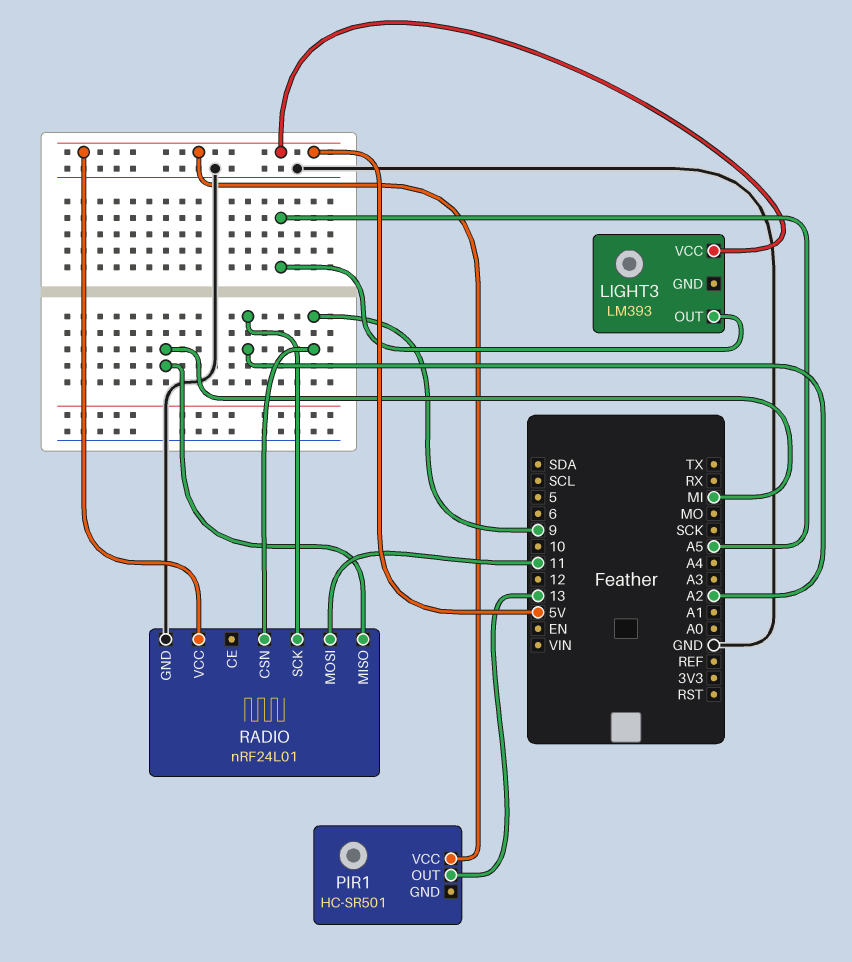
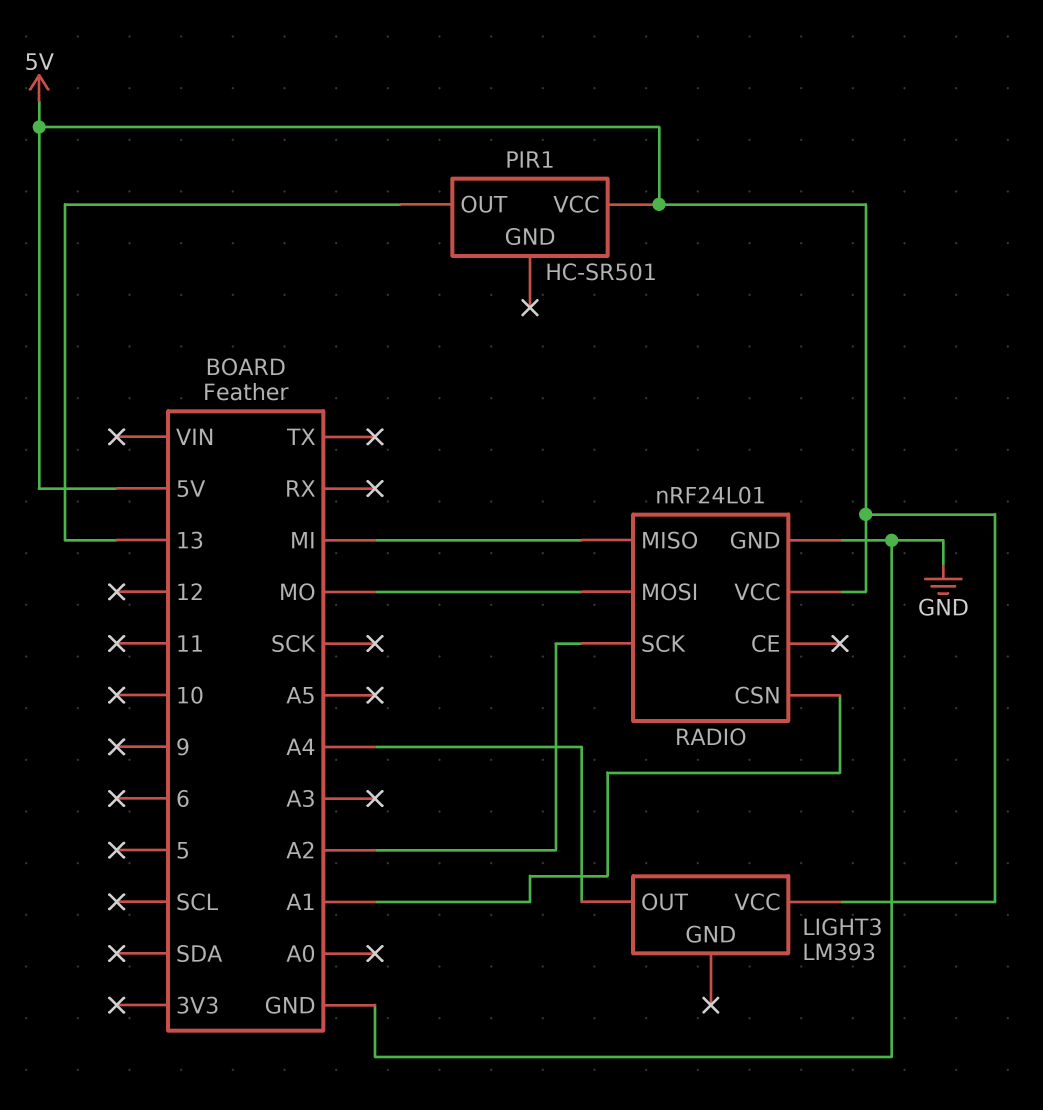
LIGHT3 pin OUT: A5 -> A4
RADIO pin CSN: 9 -> A1
RADIO pin MOSI: 11 -> MO

